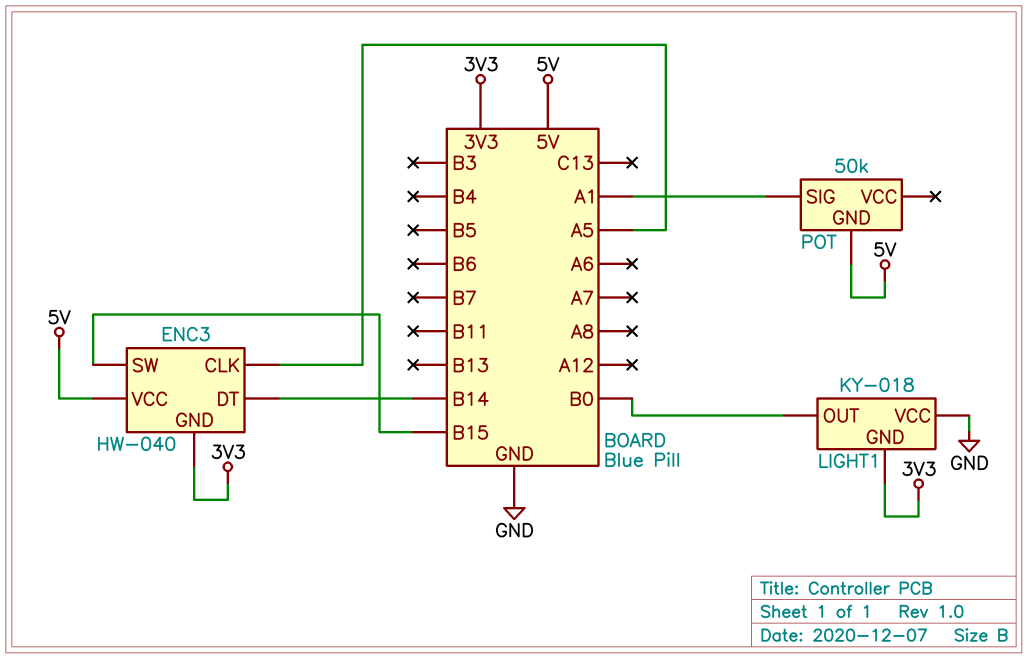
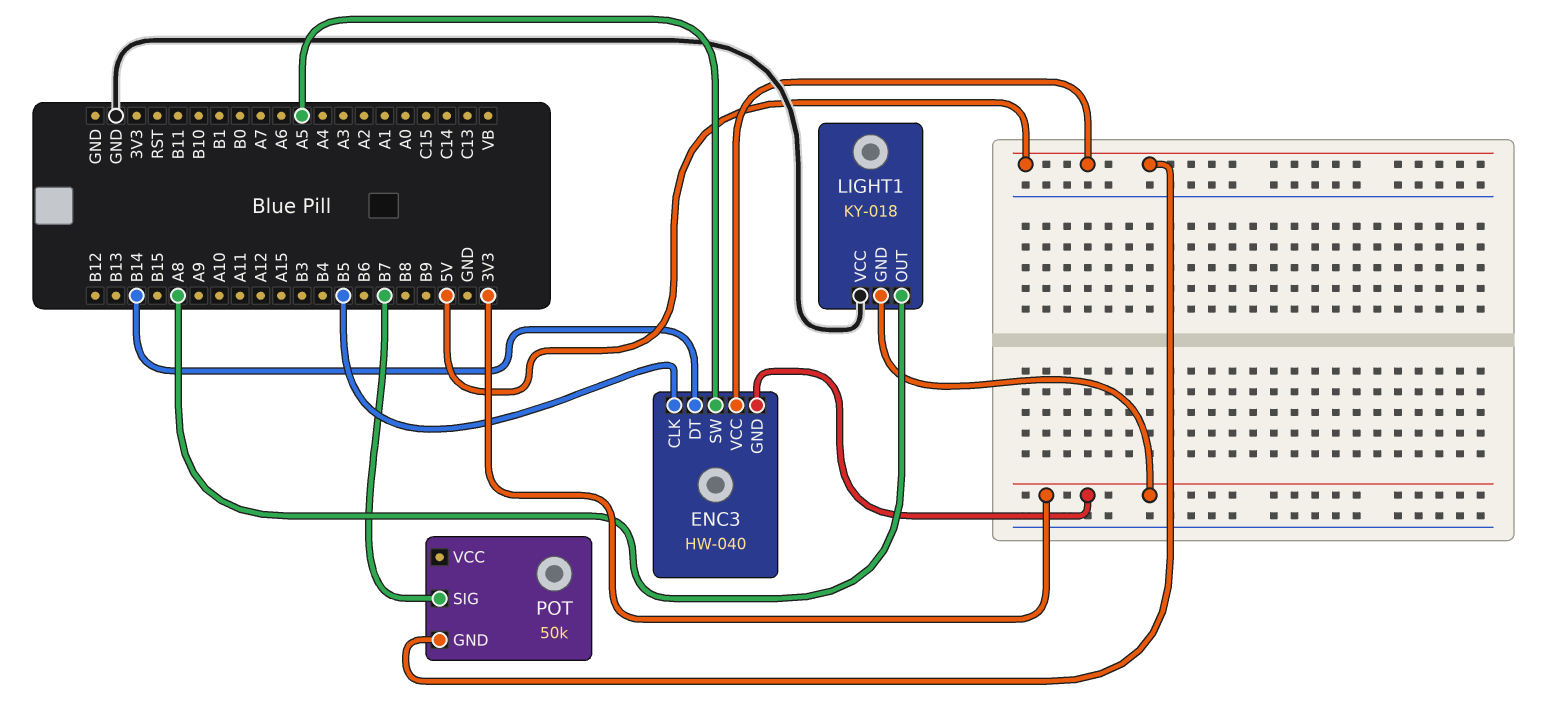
ENC3 pin CLK: A5 -> B5
ENC3 pin SW: B15 -> A5
LIGHT1 pin OUT: B0 -> A8
POT pin SIG: A1 -> B7

